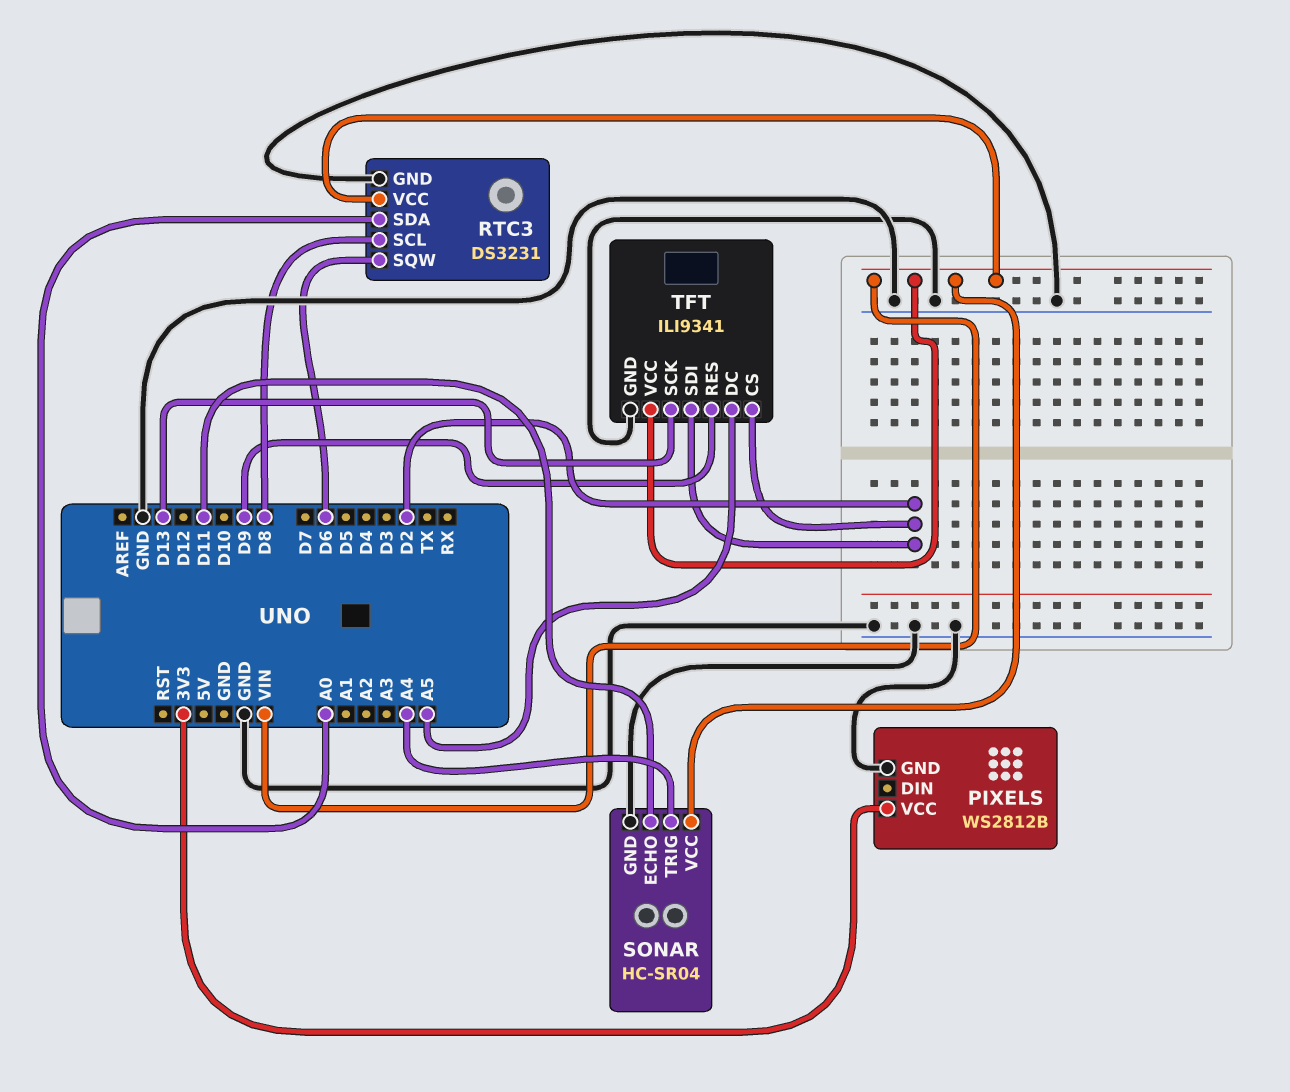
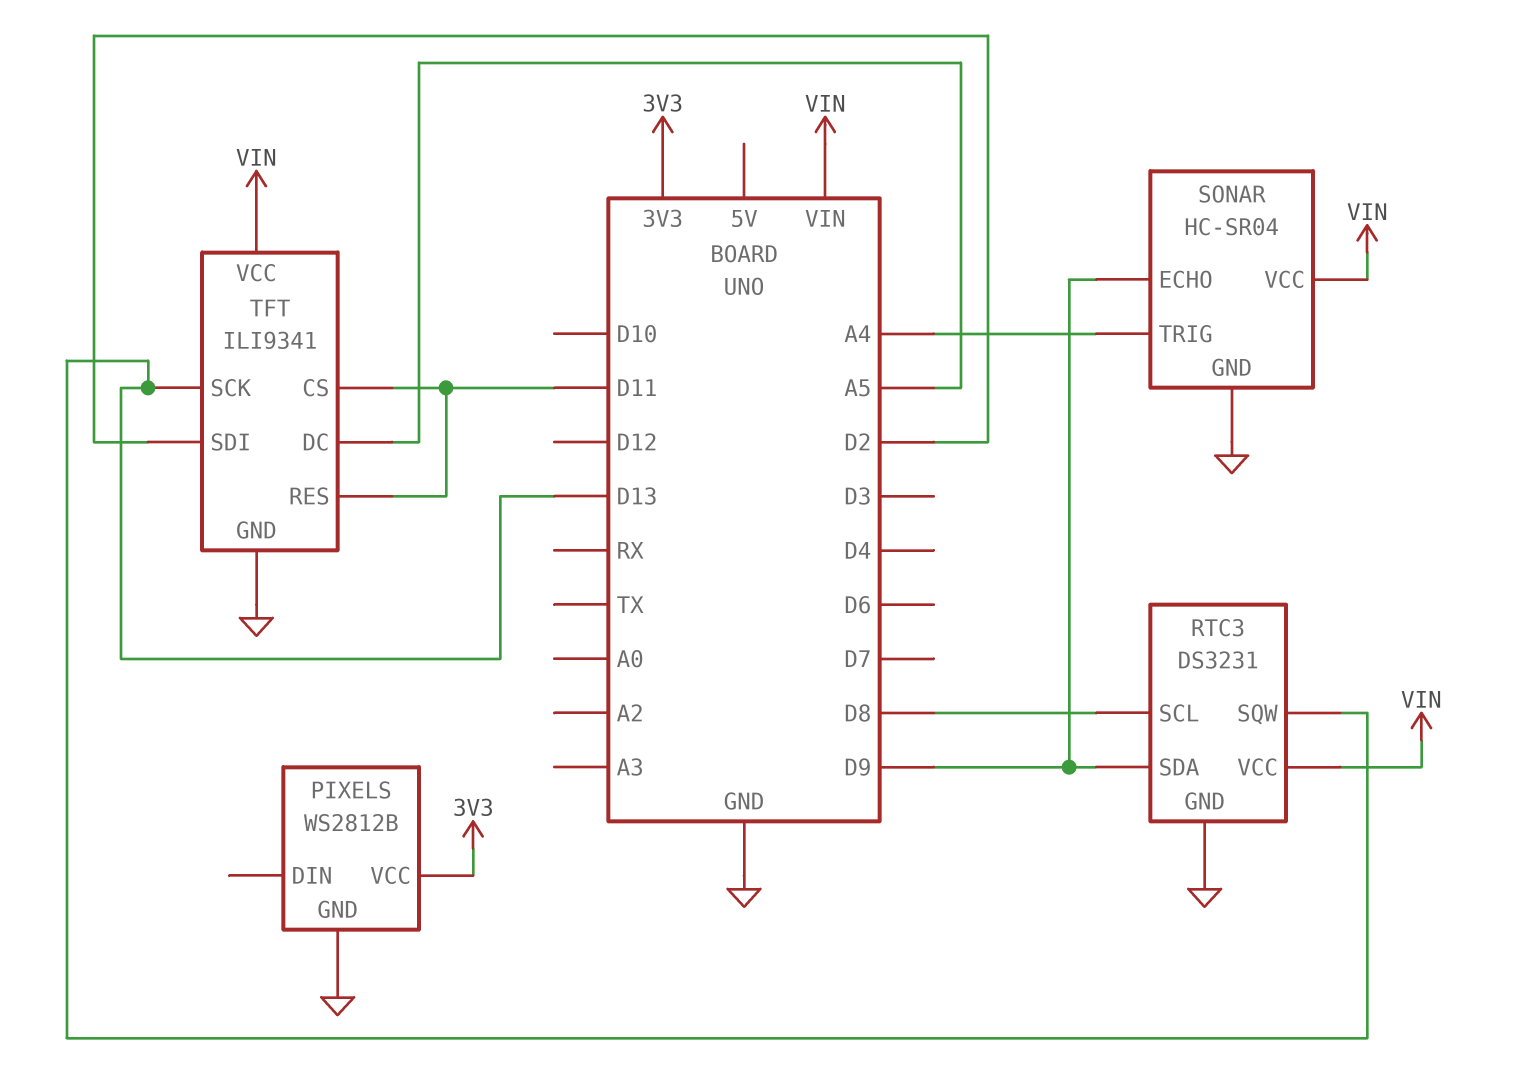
RTC3 pin SDA: A0 -> D9
RTC3 pin SQW: D6 -> D13
SONAR pin ECHO: D11 -> D9
TFT pin CS: D2 -> D11
TFT pin RES: D9 -> D11

